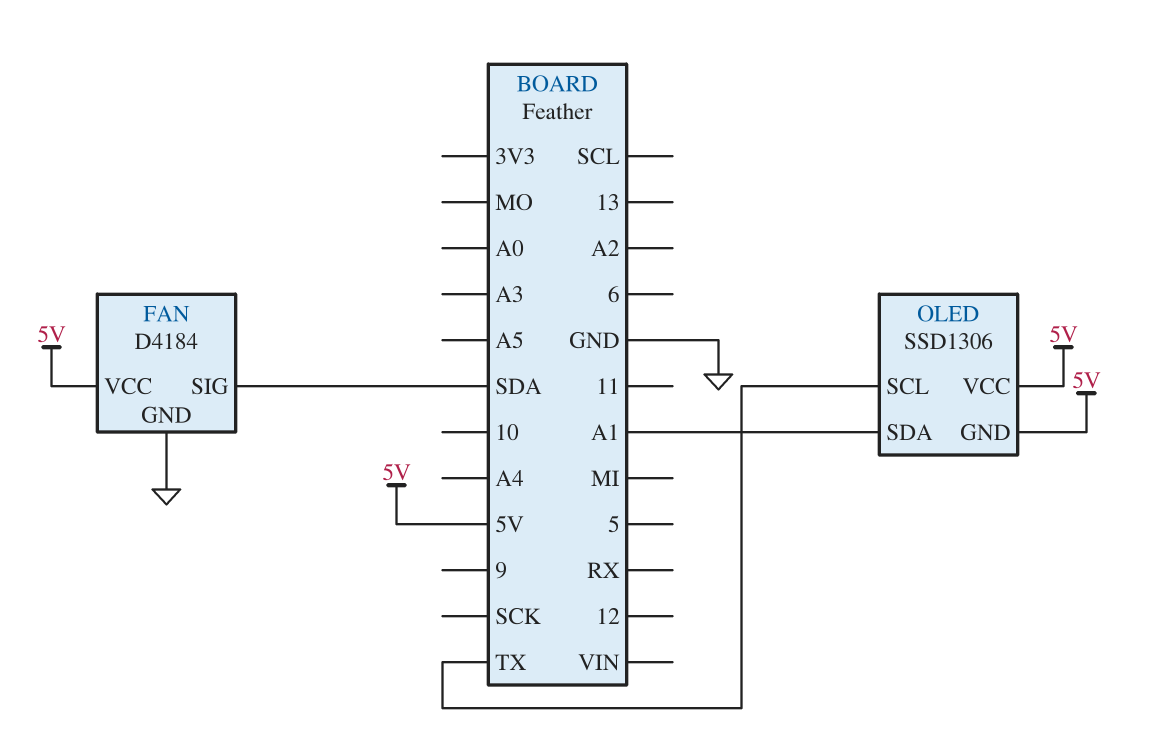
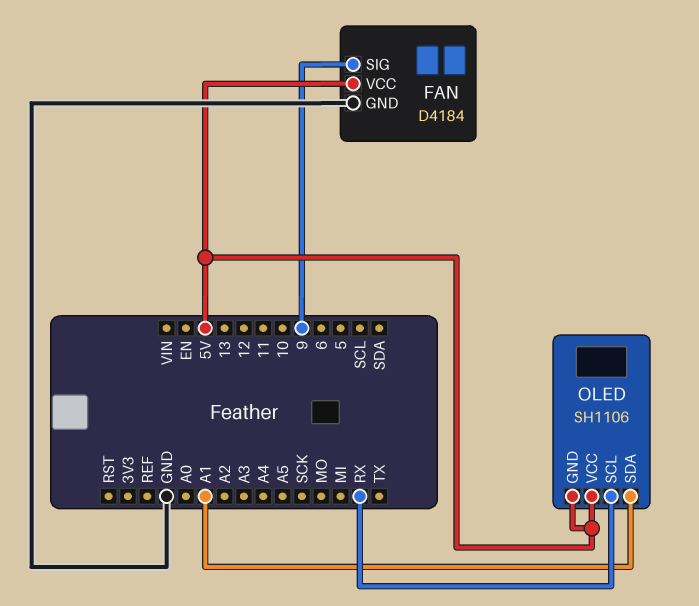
FAN pin SIG: SDA -> 9
OLED: SSD1306 -> SH1106
OLED pin SCL: TX -> RX

